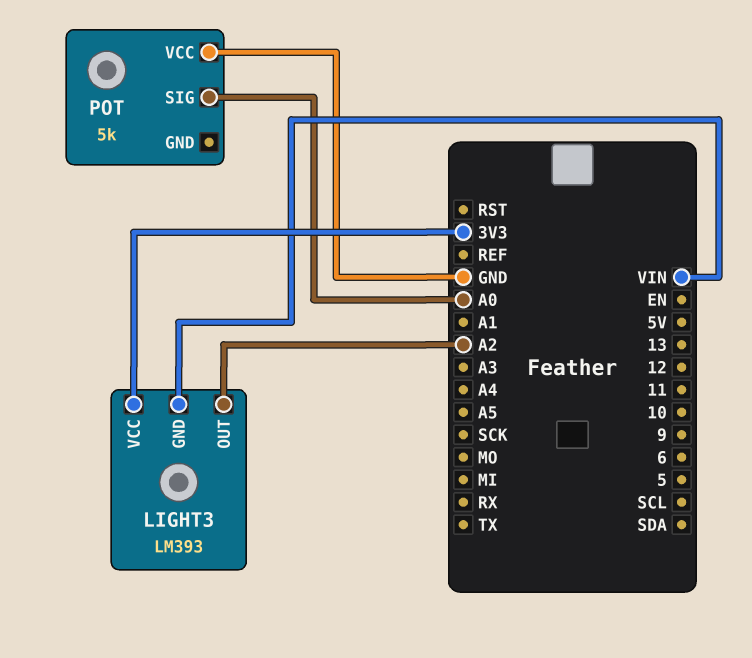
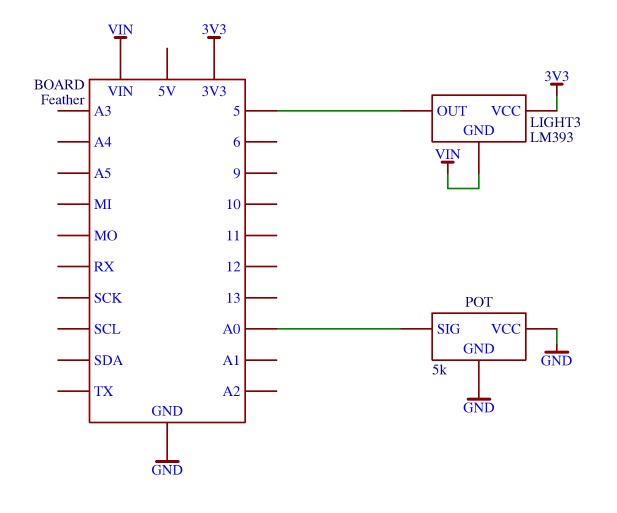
LIGHT3 pin OUT: A2 -> 5
POT pin GND: none -> GND

